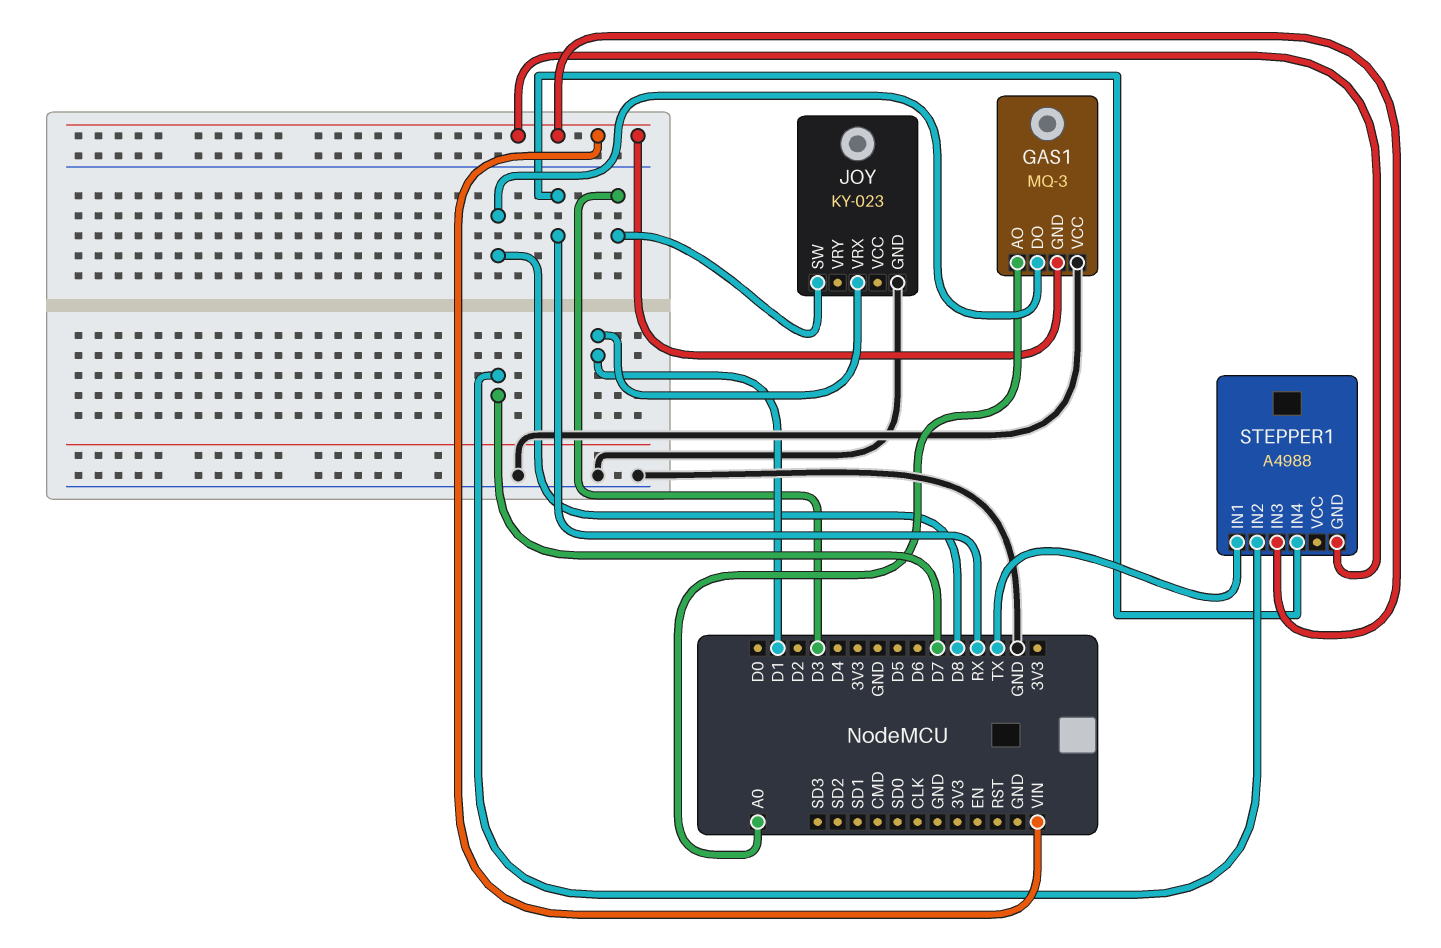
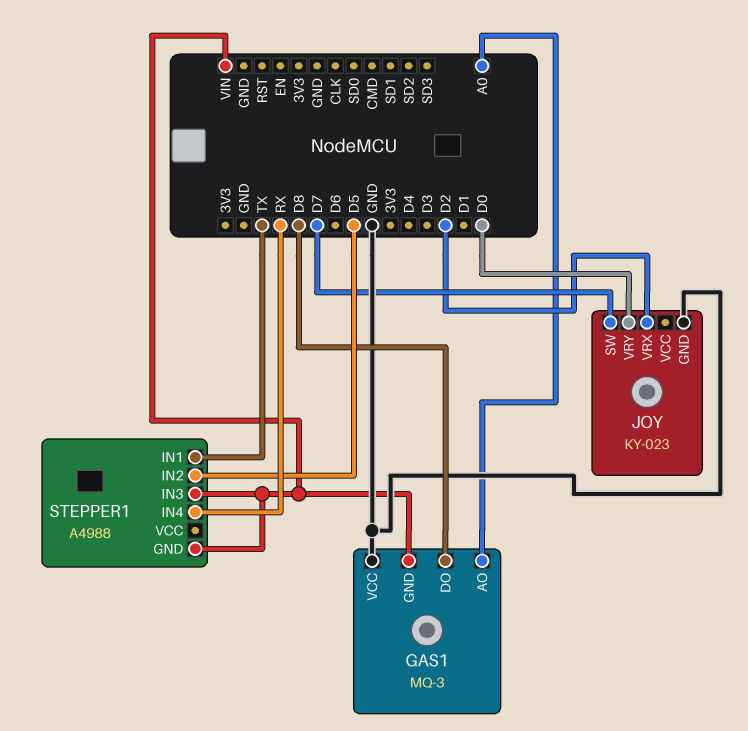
JOY pin SW: D3 -> D7
JOY pin VRX: D1 -> D2
JOY pin VRY: none -> D0
STEPPER1 pin IN2: D7 -> D5

